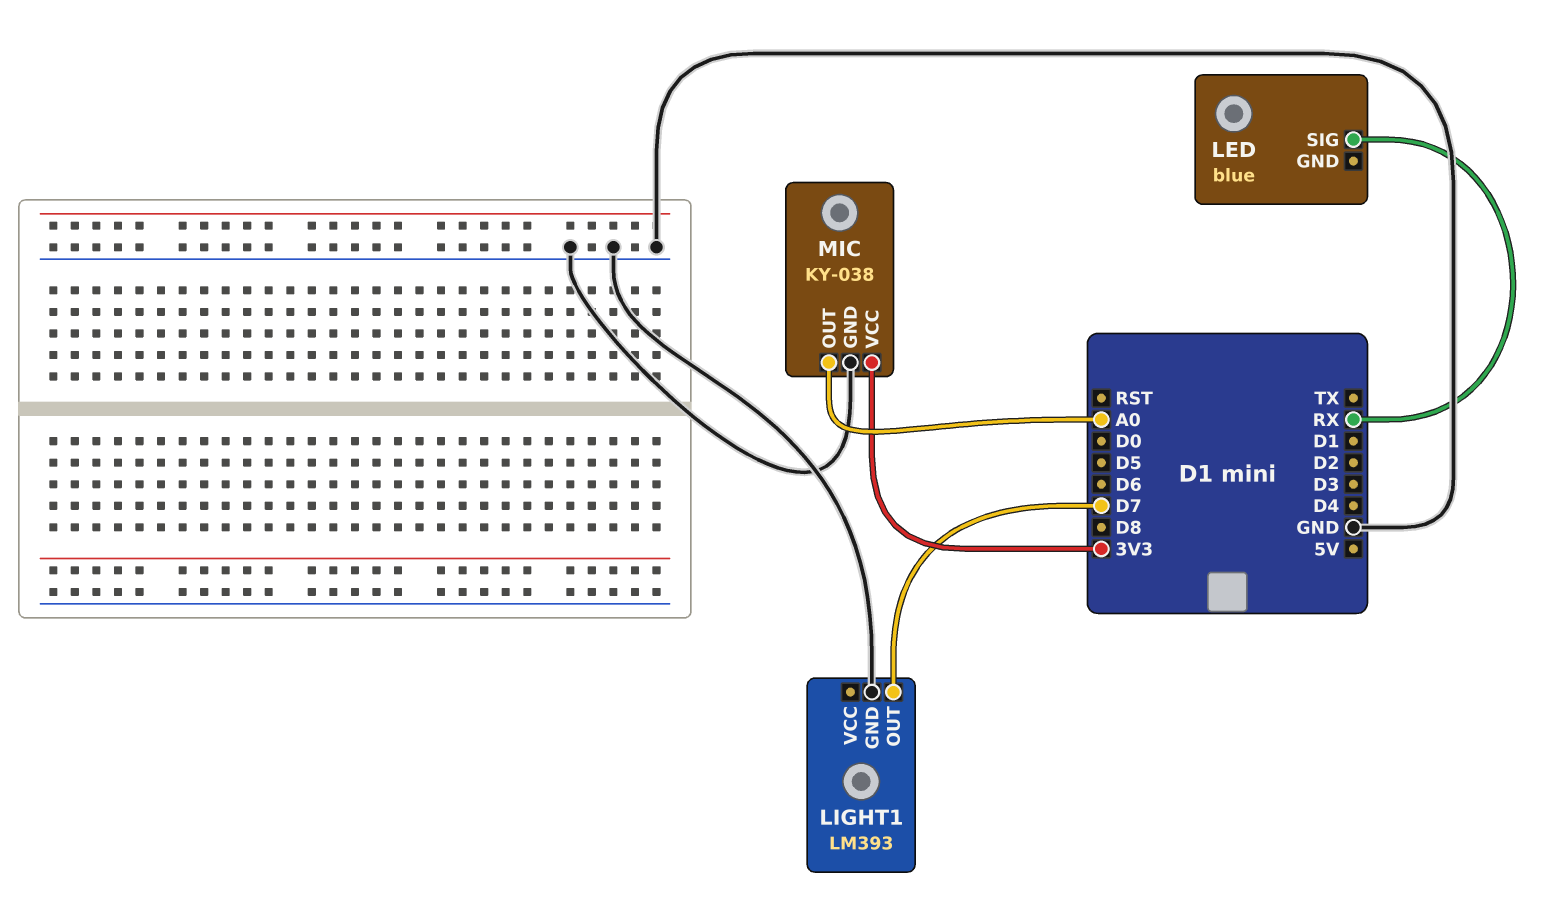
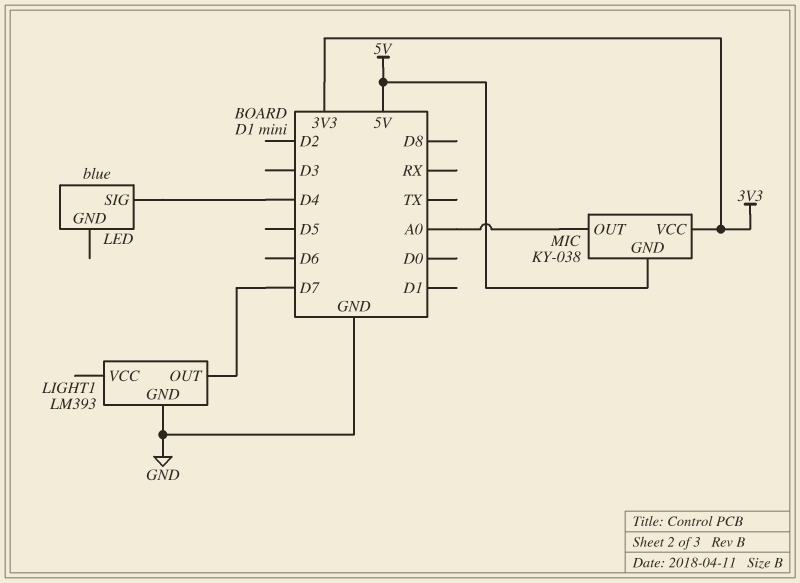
LED pin SIG: RX -> D4
MIC pin GND: GND -> 5V

